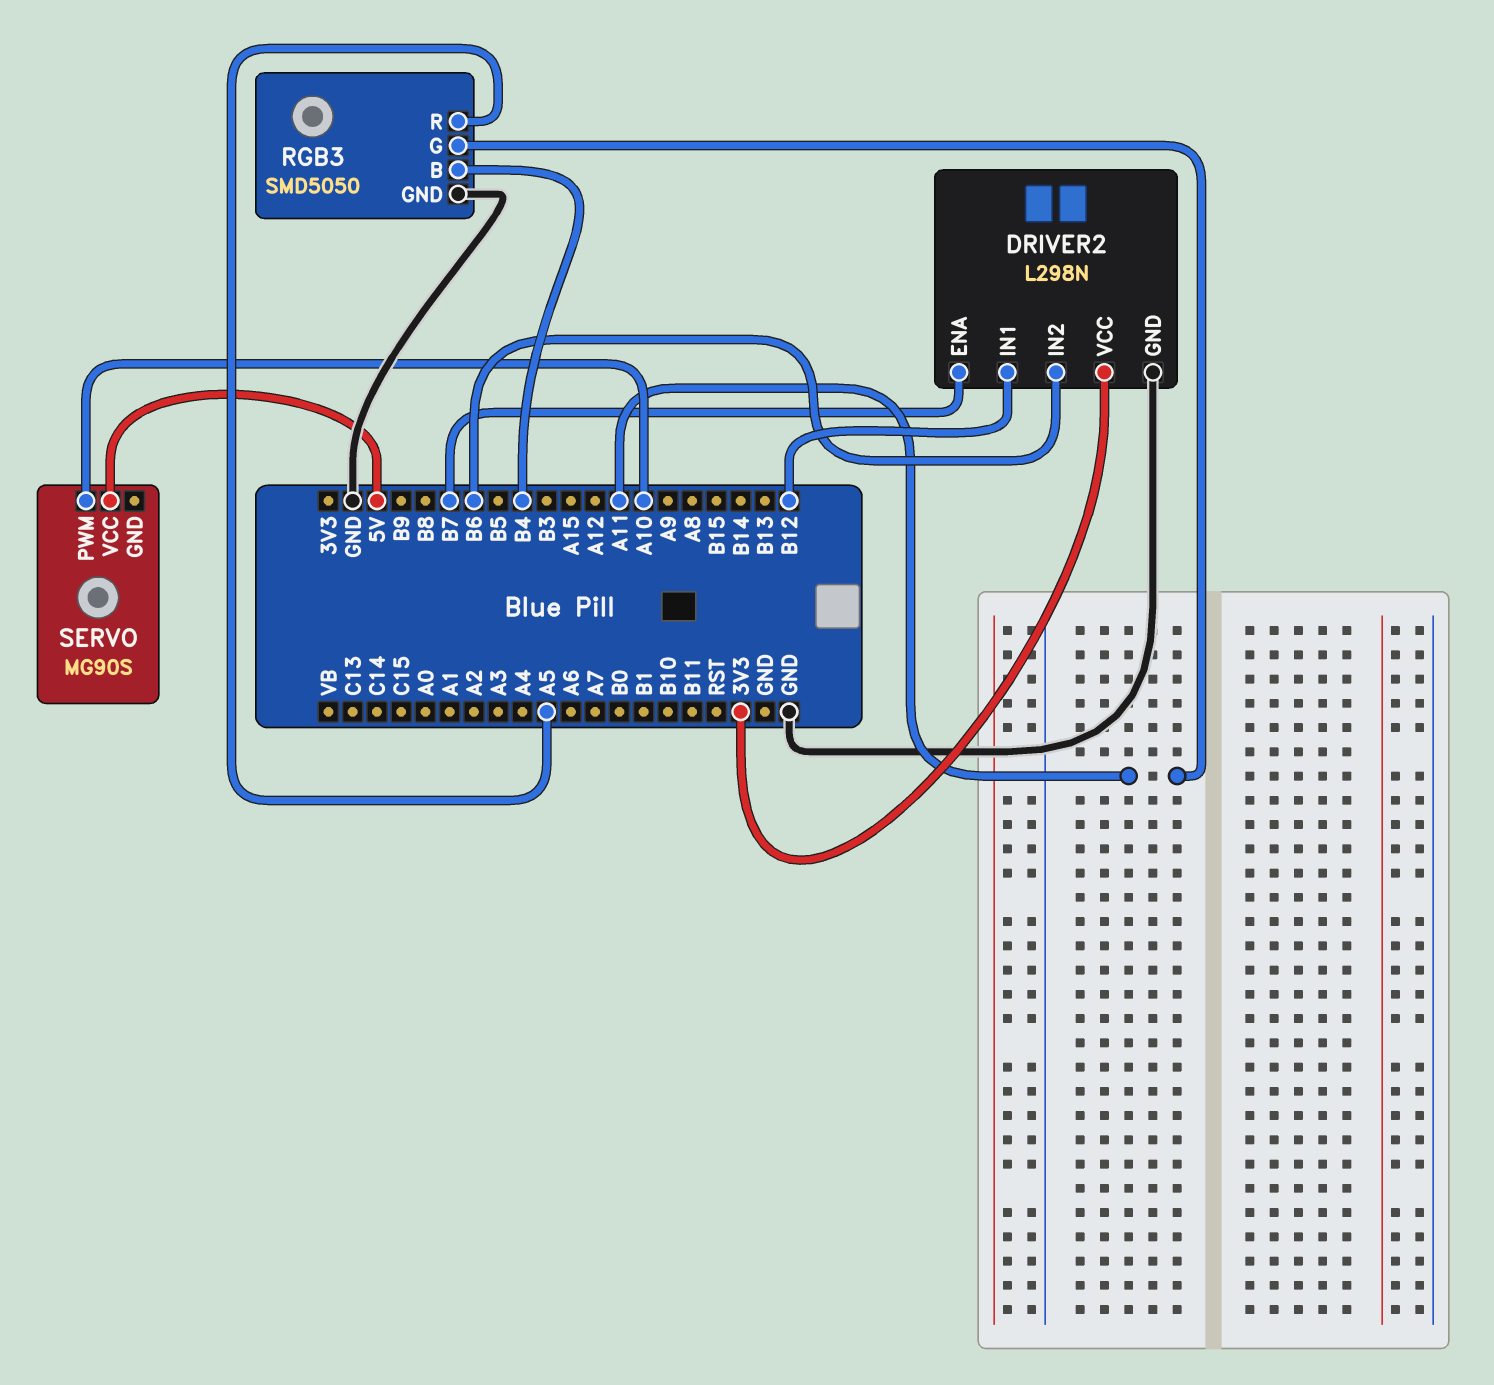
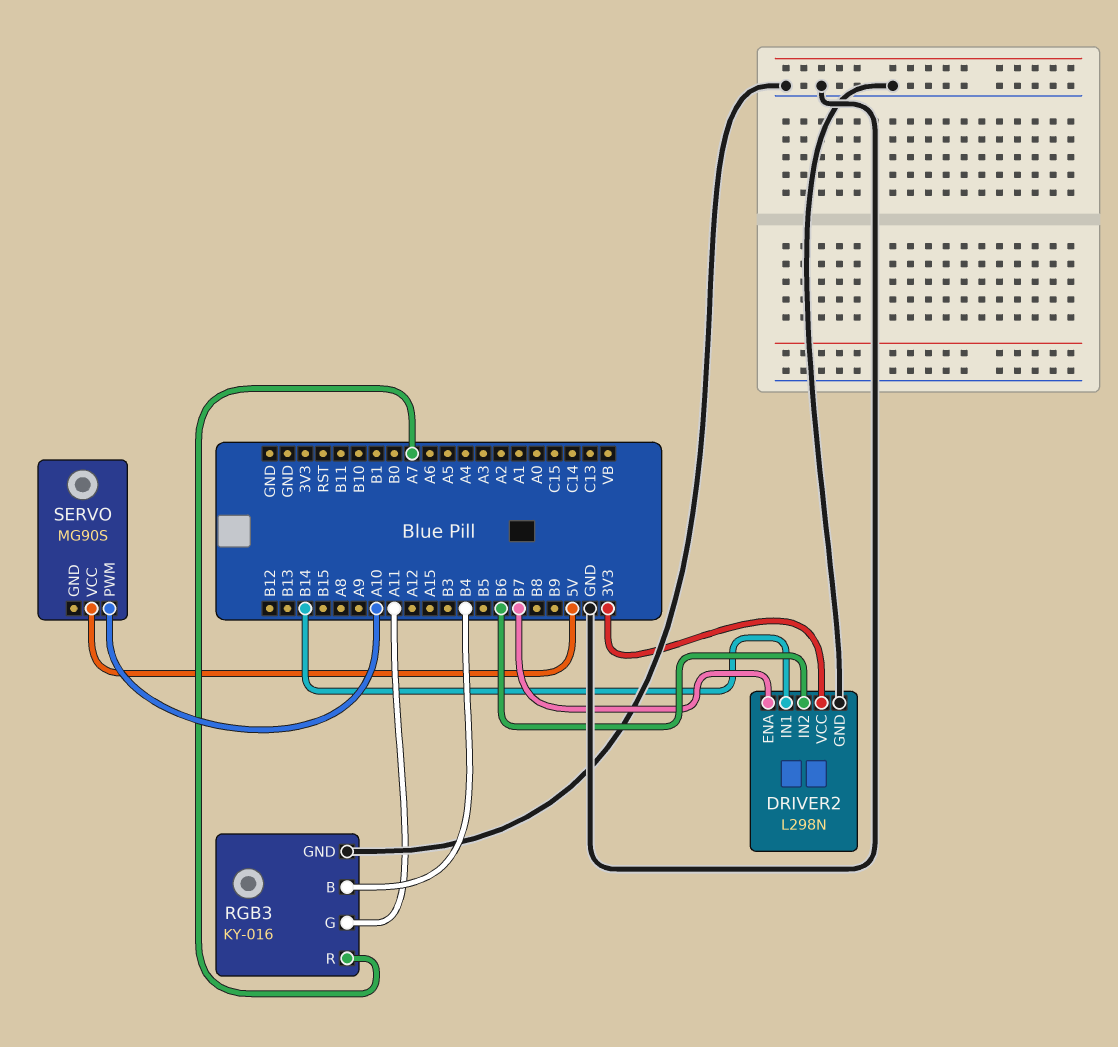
DRIVER2 pin IN1: B12 -> B14
RGB3: SMD5050 -> KY-016
RGB3 pin R: A5 -> A7

